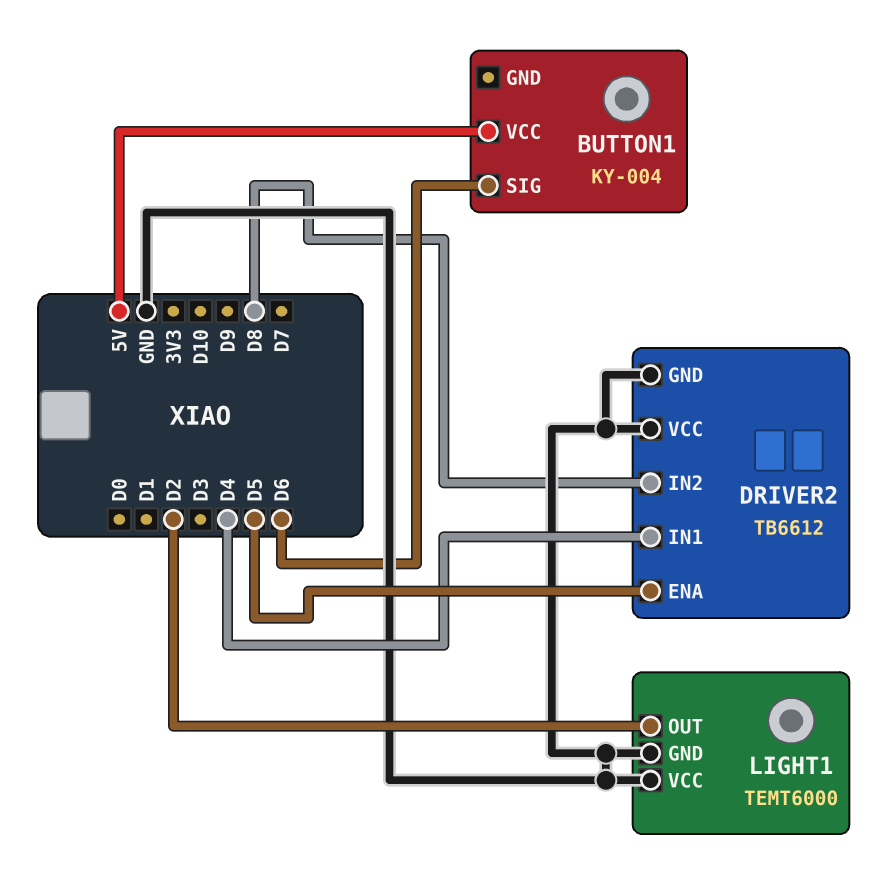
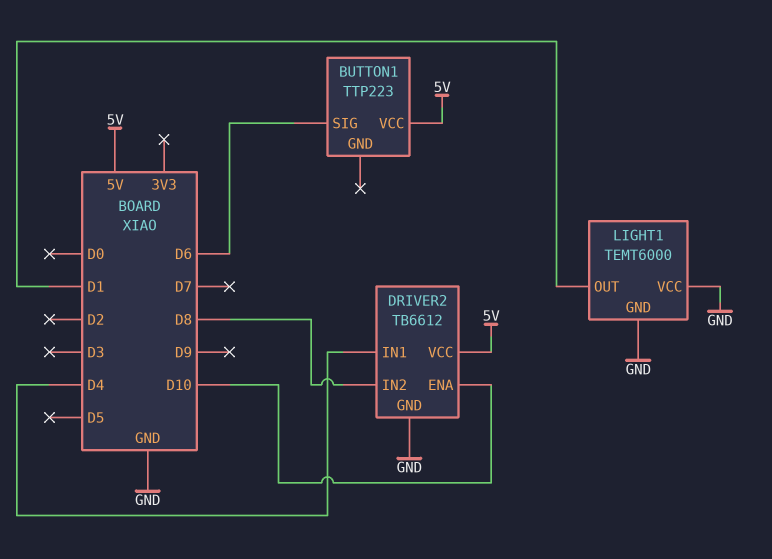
BUTTON1: KY-004 -> TTP223
DRIVER2 pin ENA: D5 -> D10
DRIVER2 pin VCC: GND -> 5V
LIGHT1 pin OUT: D2 -> D1

